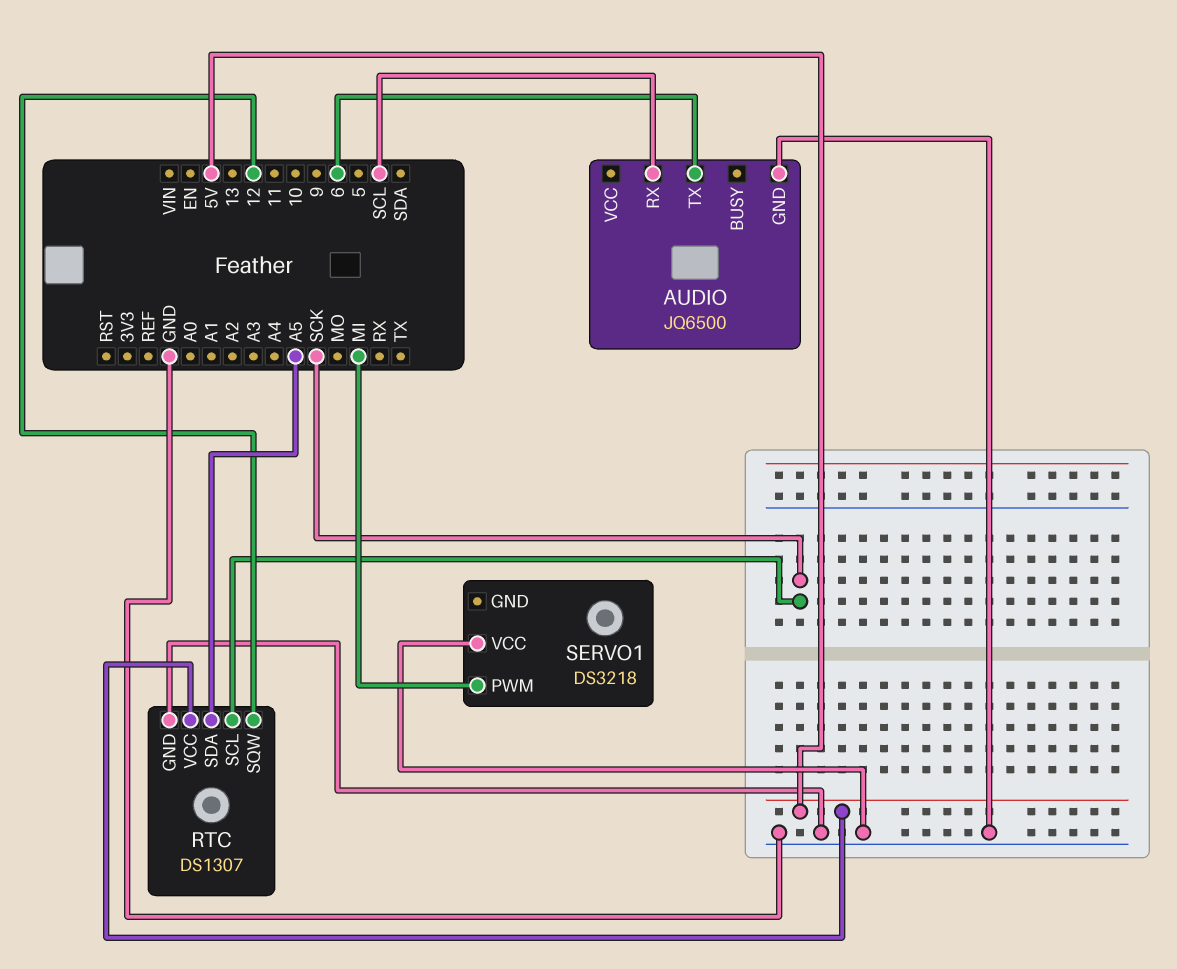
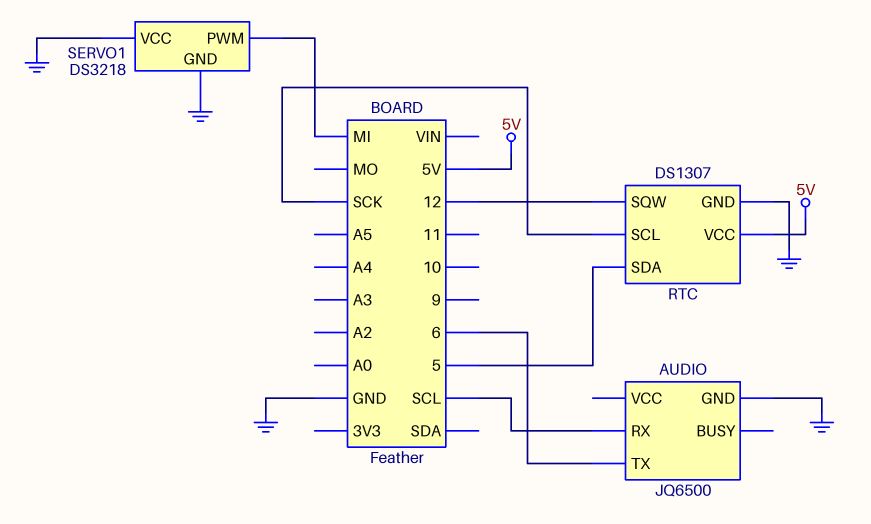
RTC pin SDA: A5 -> 5
SERVO1 pin GND: none -> GND

